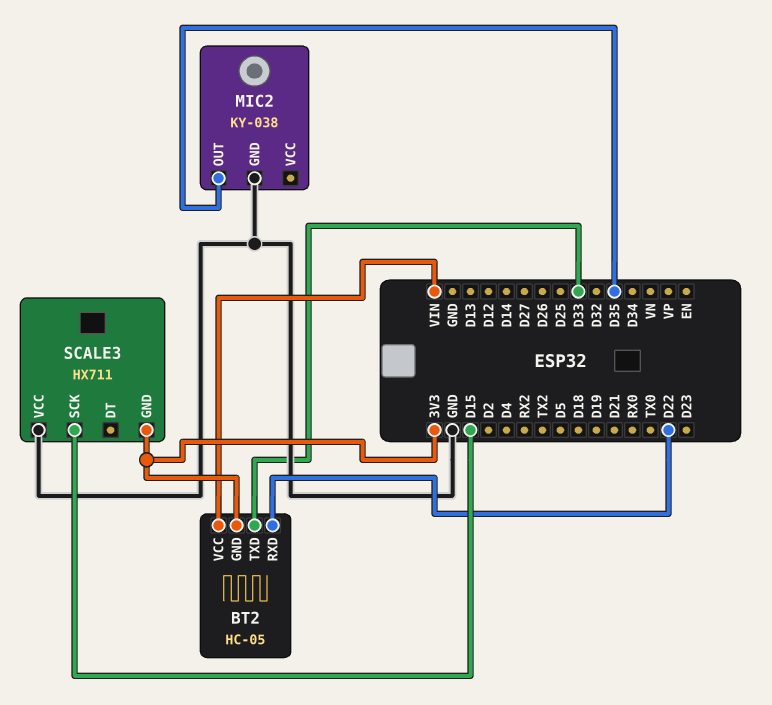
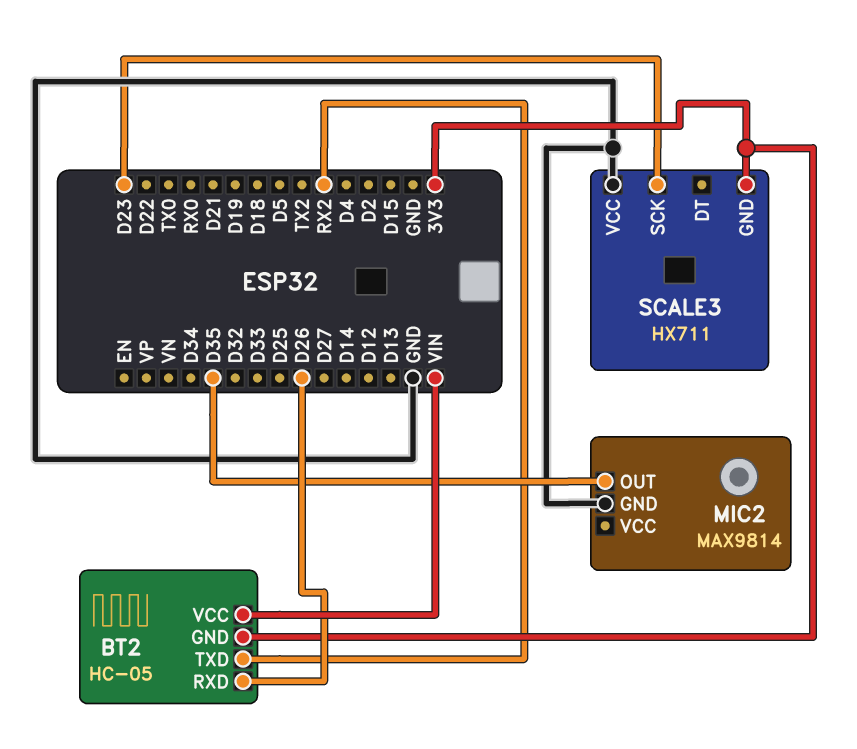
BT2 pin RXD: D22 -> D26
BT2 pin TXD: D33 -> RX2
MIC2: KY-038 -> MAX9814
SCALE3 pin SCK: D15 -> D23

